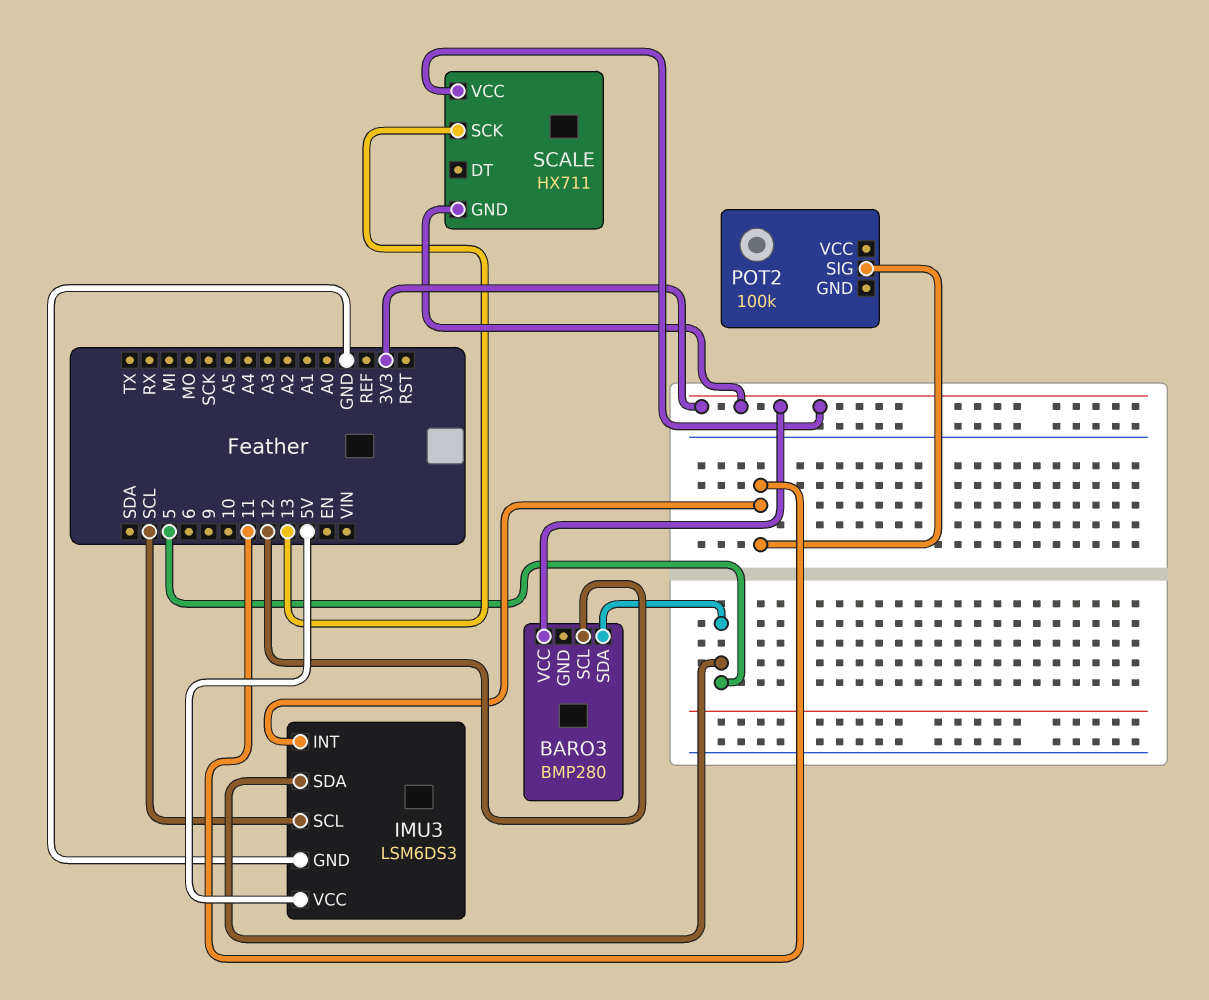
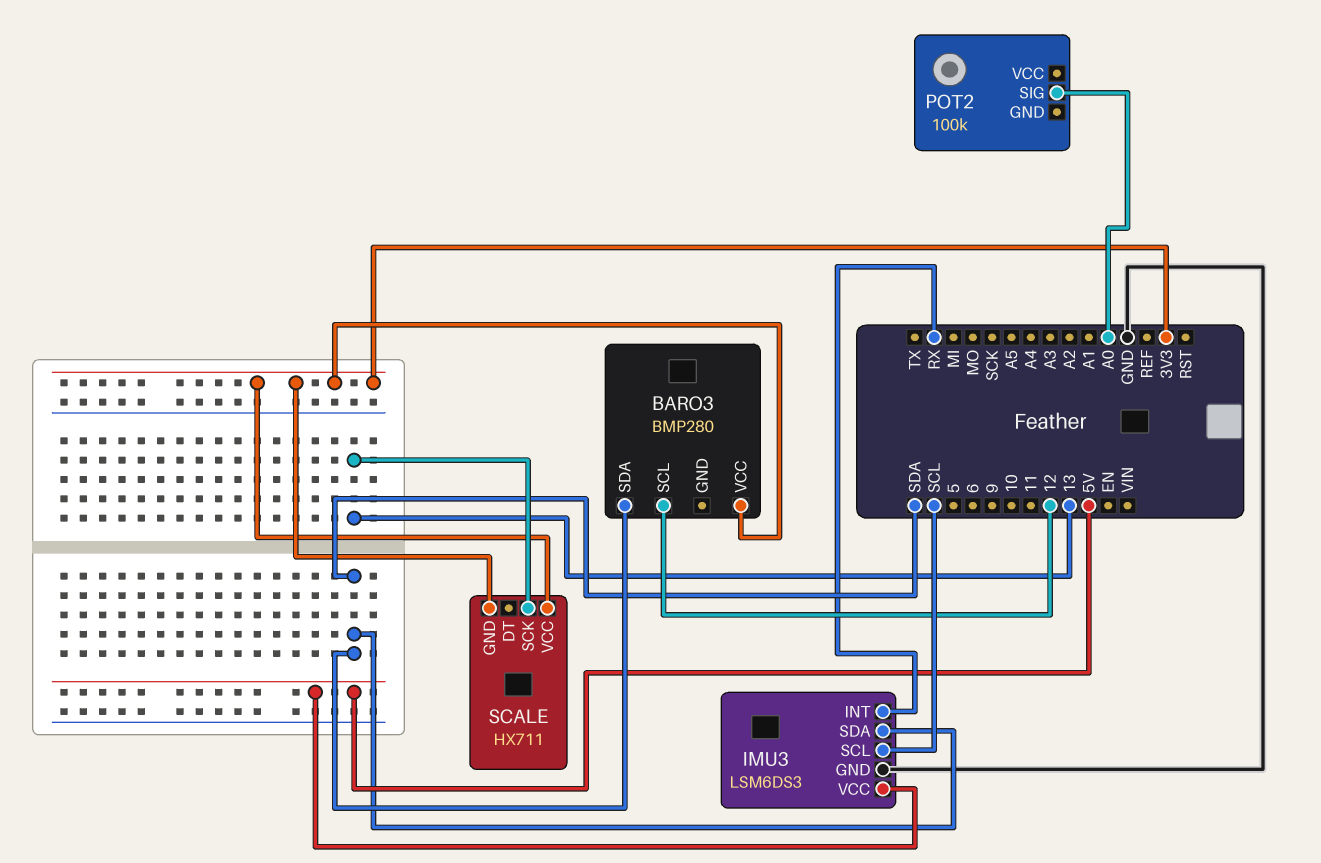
BARO3 pin SDA: 5 -> SDA
IMU3 pin INT: 11 -> RX
IMU3 pin SDA: 5 -> SDA
POT2 pin SIG: 11 -> A0

